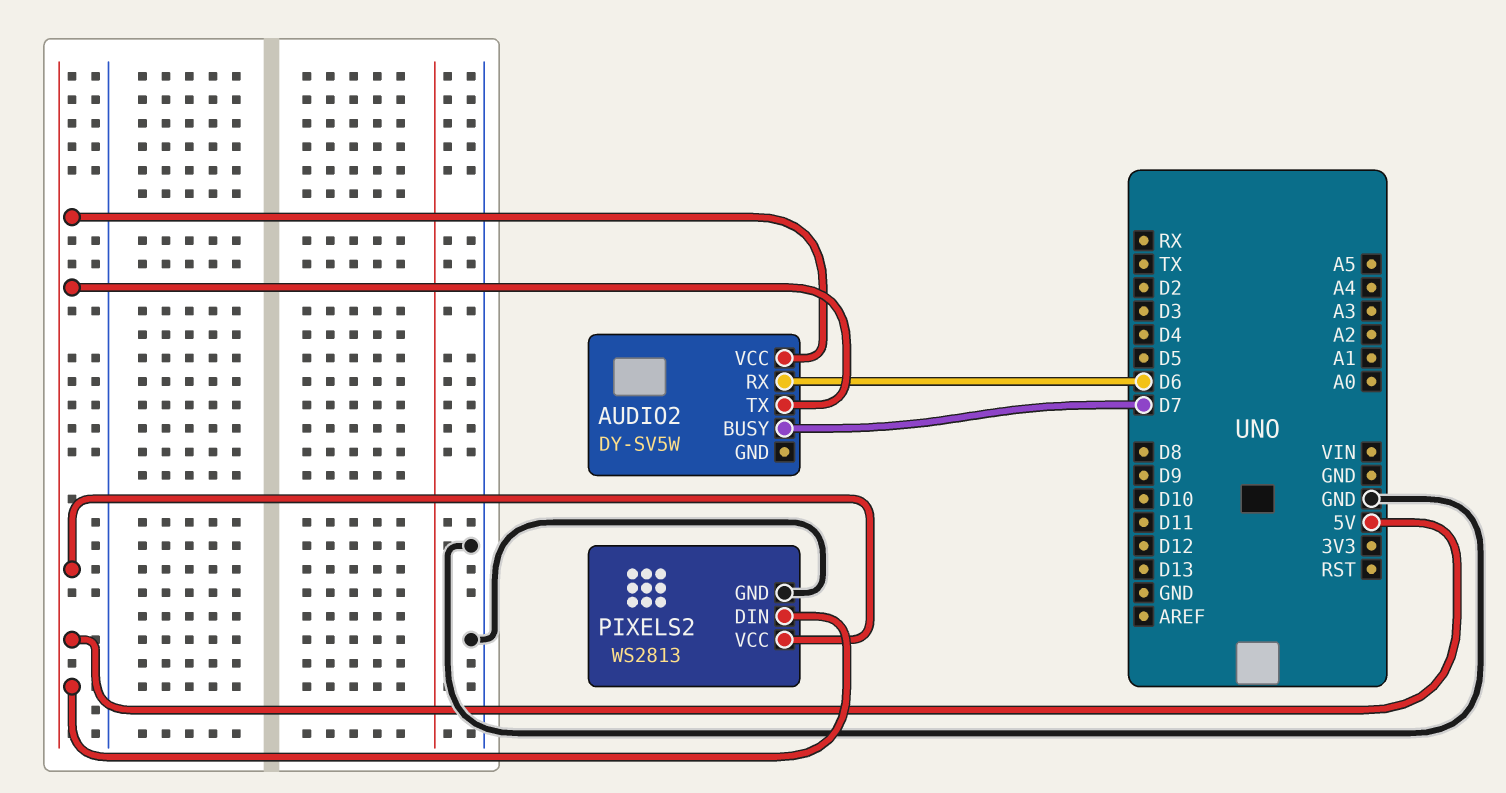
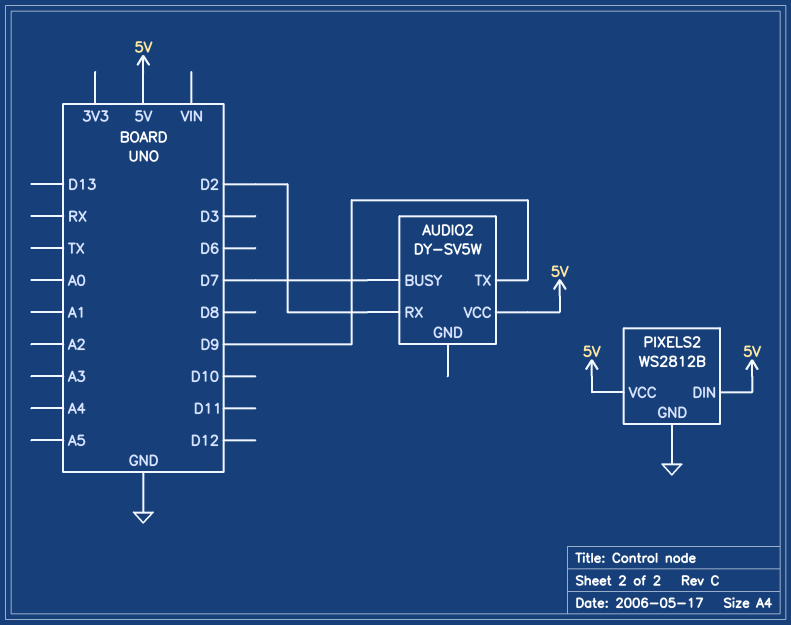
AUDIO2 pin RX: D6 -> D2
AUDIO2 pin TX: 5V -> D9
PIXELS2: WS2813 -> WS2812B

